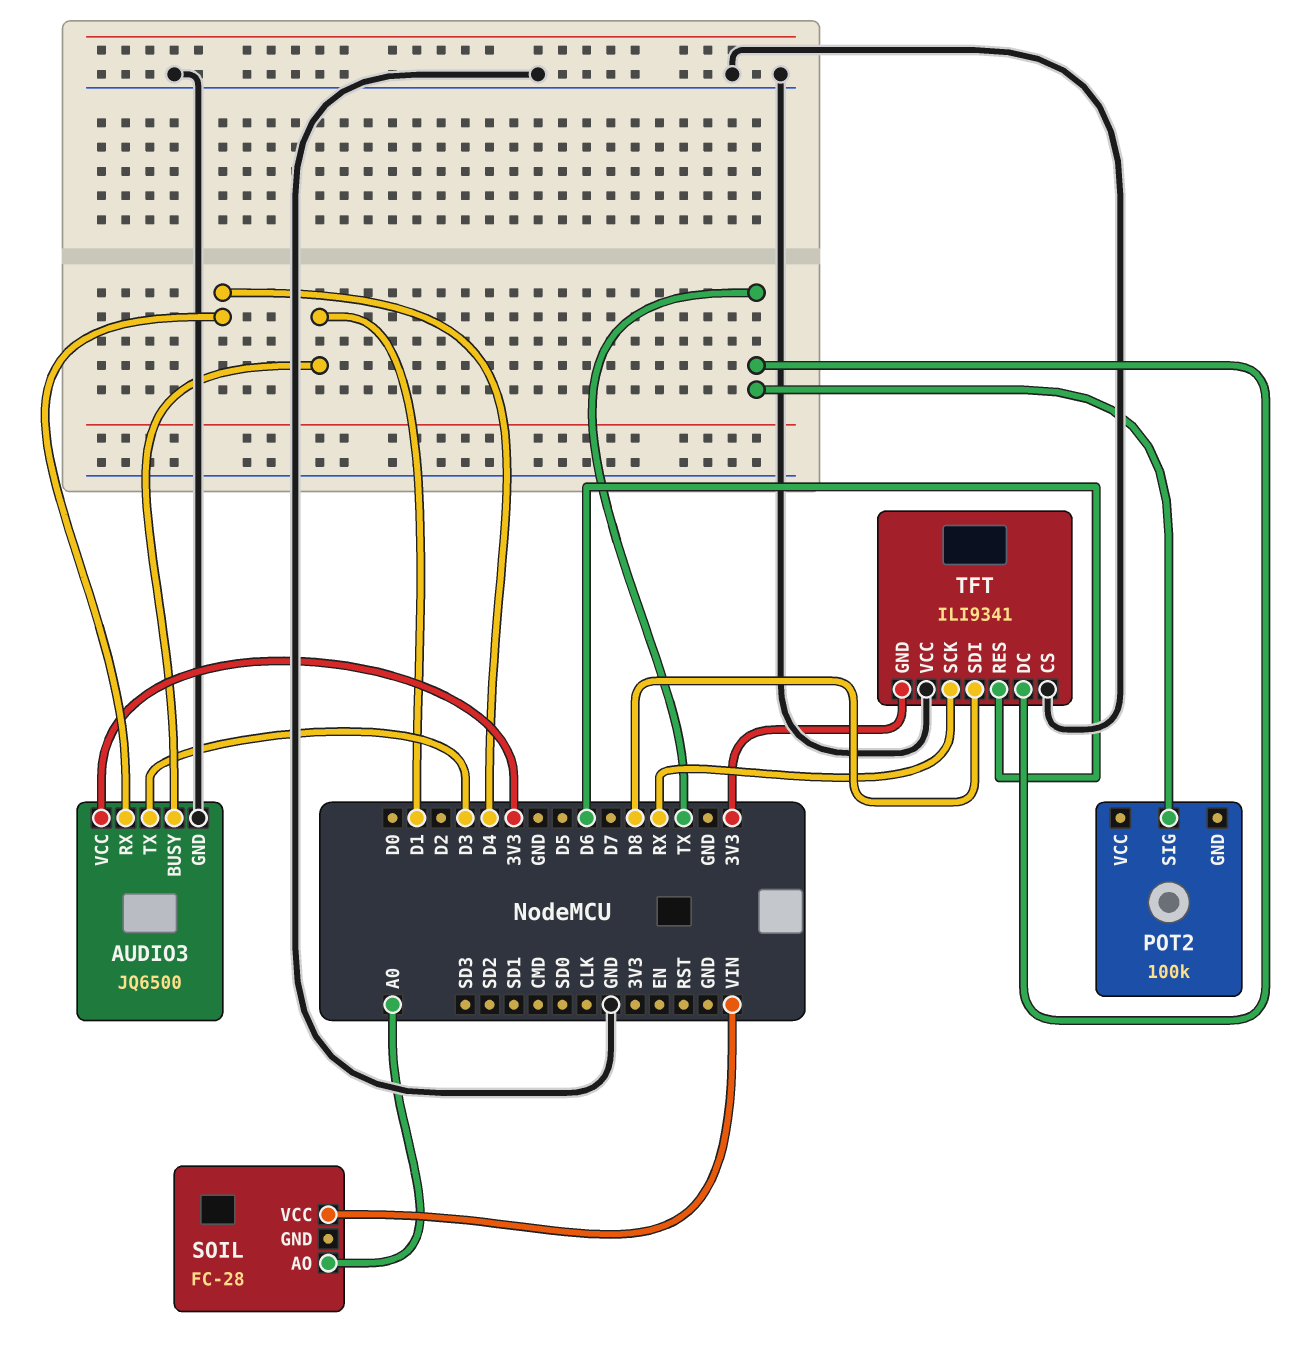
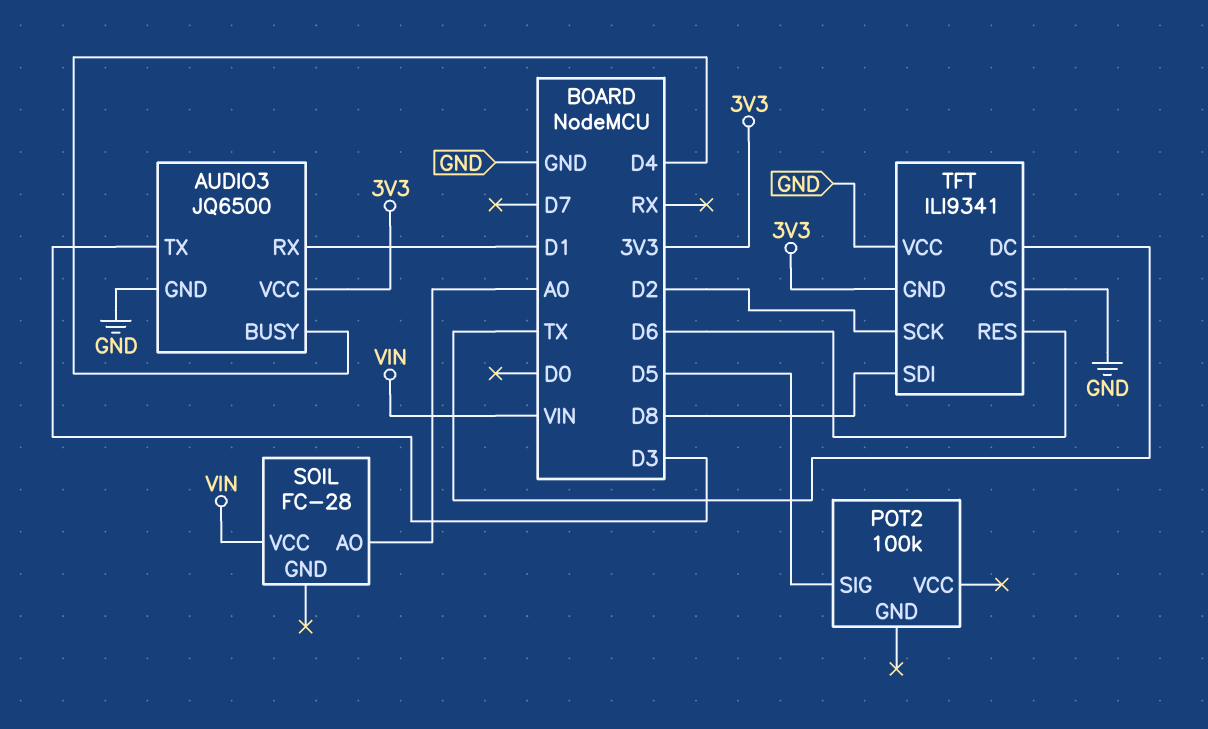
AUDIO3 pin BUSY: D1 -> D4
AUDIO3 pin RX: D4 -> D1
POT2 pin SIG: TX -> D5
TFT pin SCK: RX -> D2

